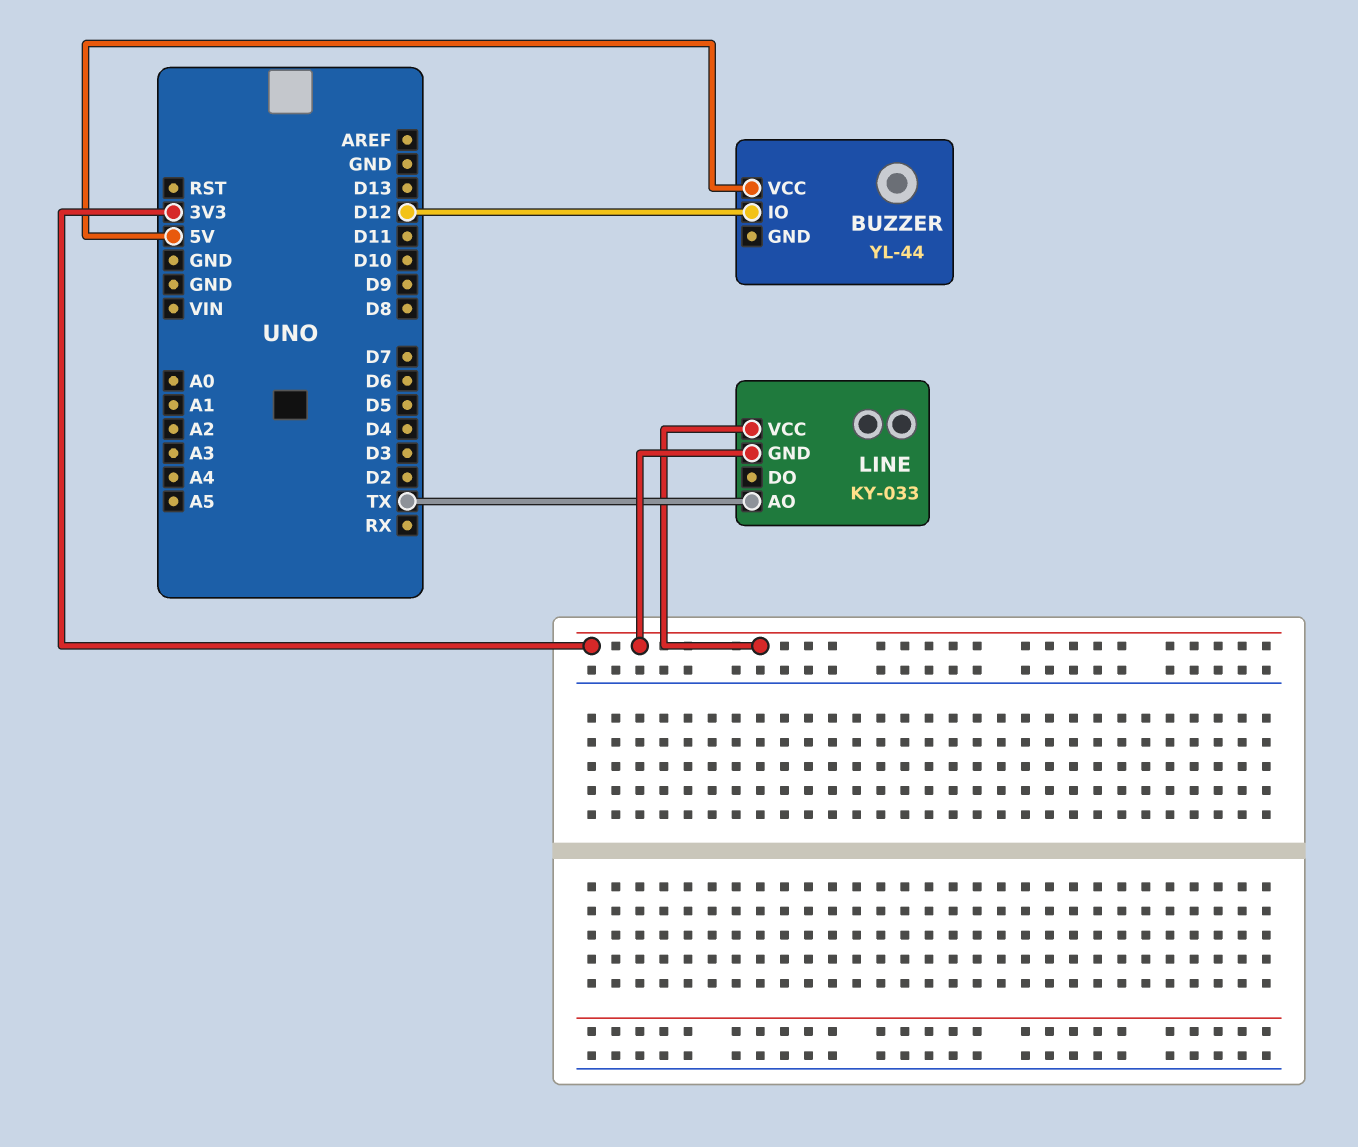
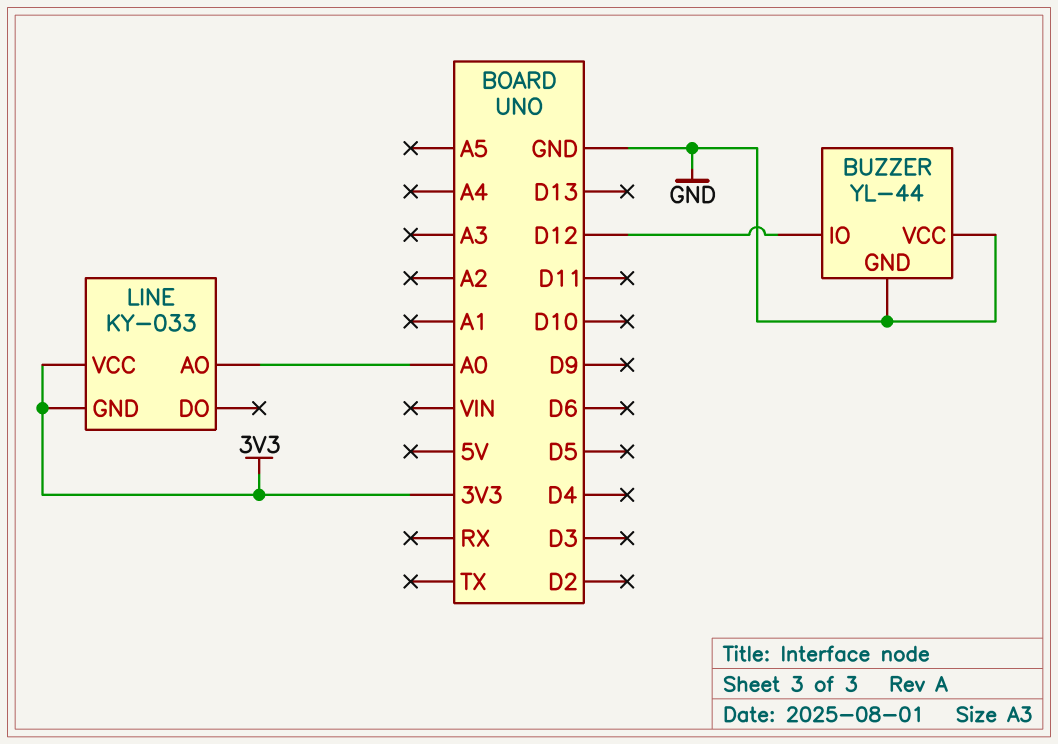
BUZZER pin GND: none -> GND
BUZZER pin VCC: 5V -> GND
LINE pin AO: TX -> A0

